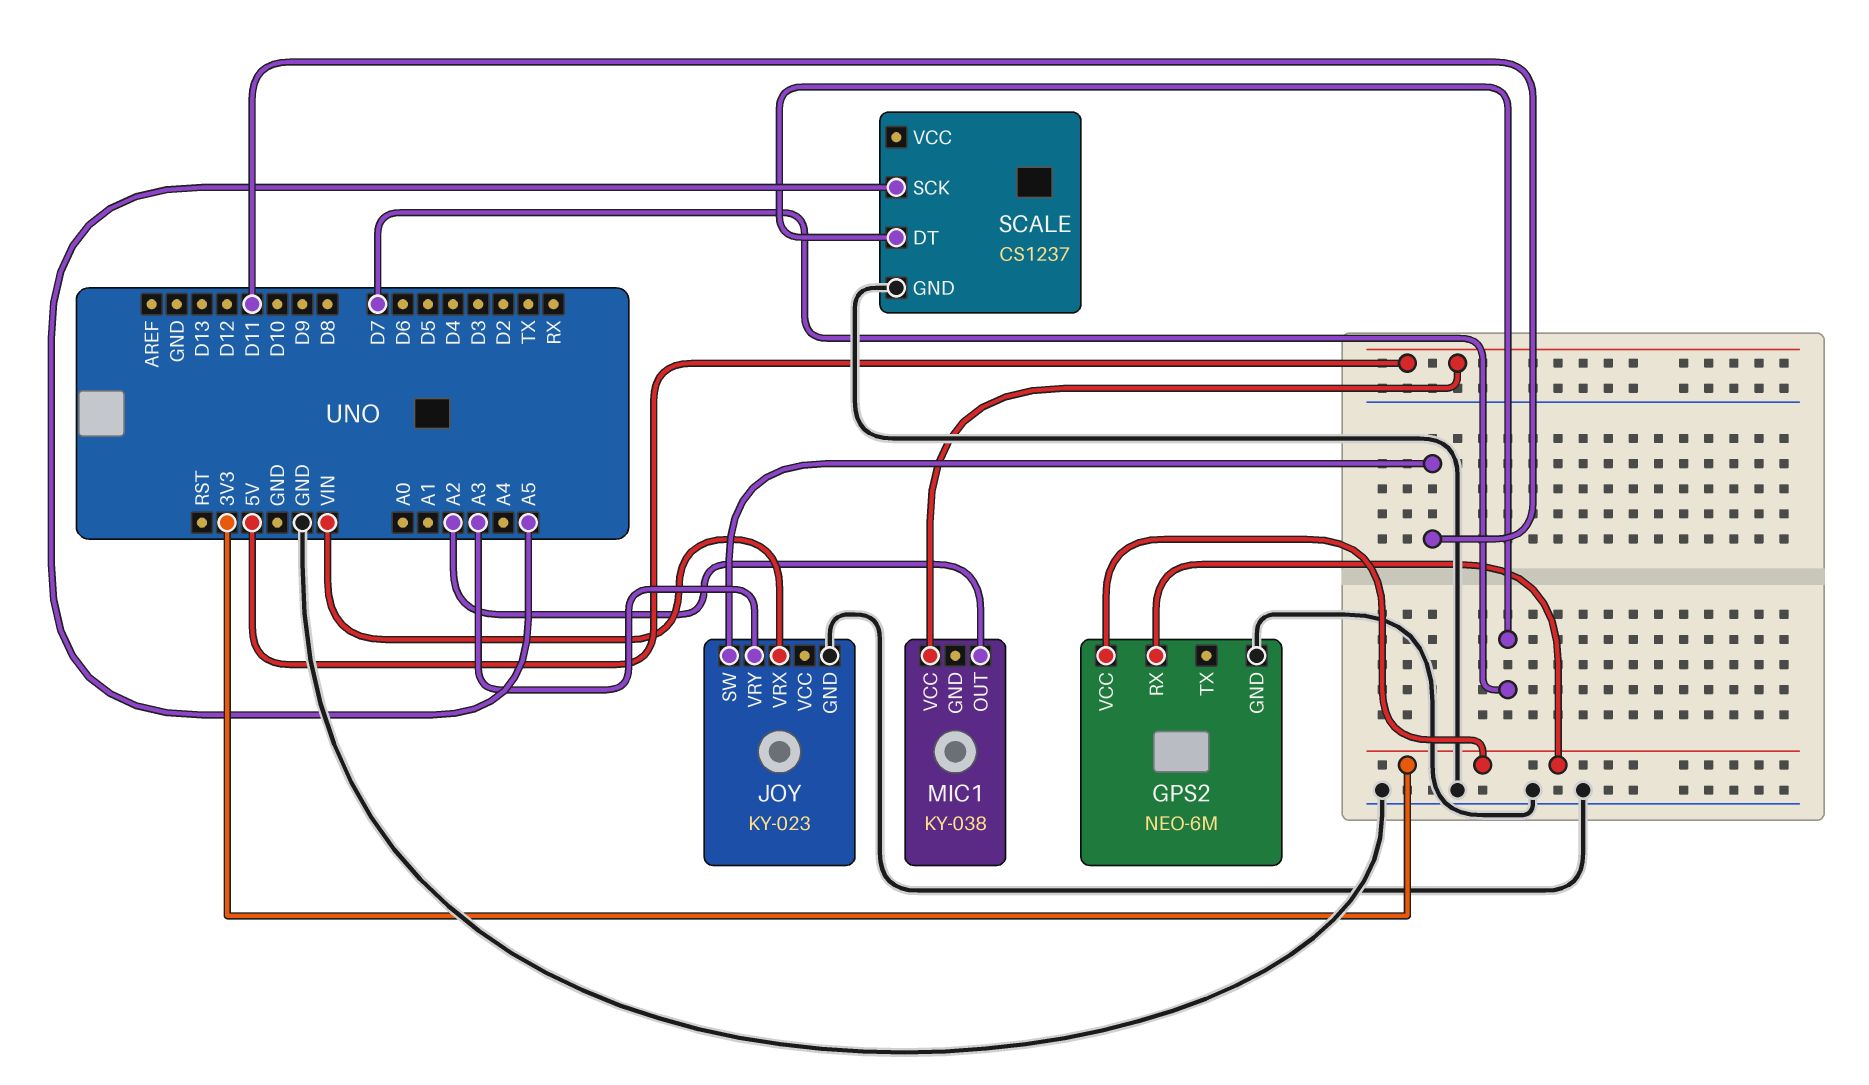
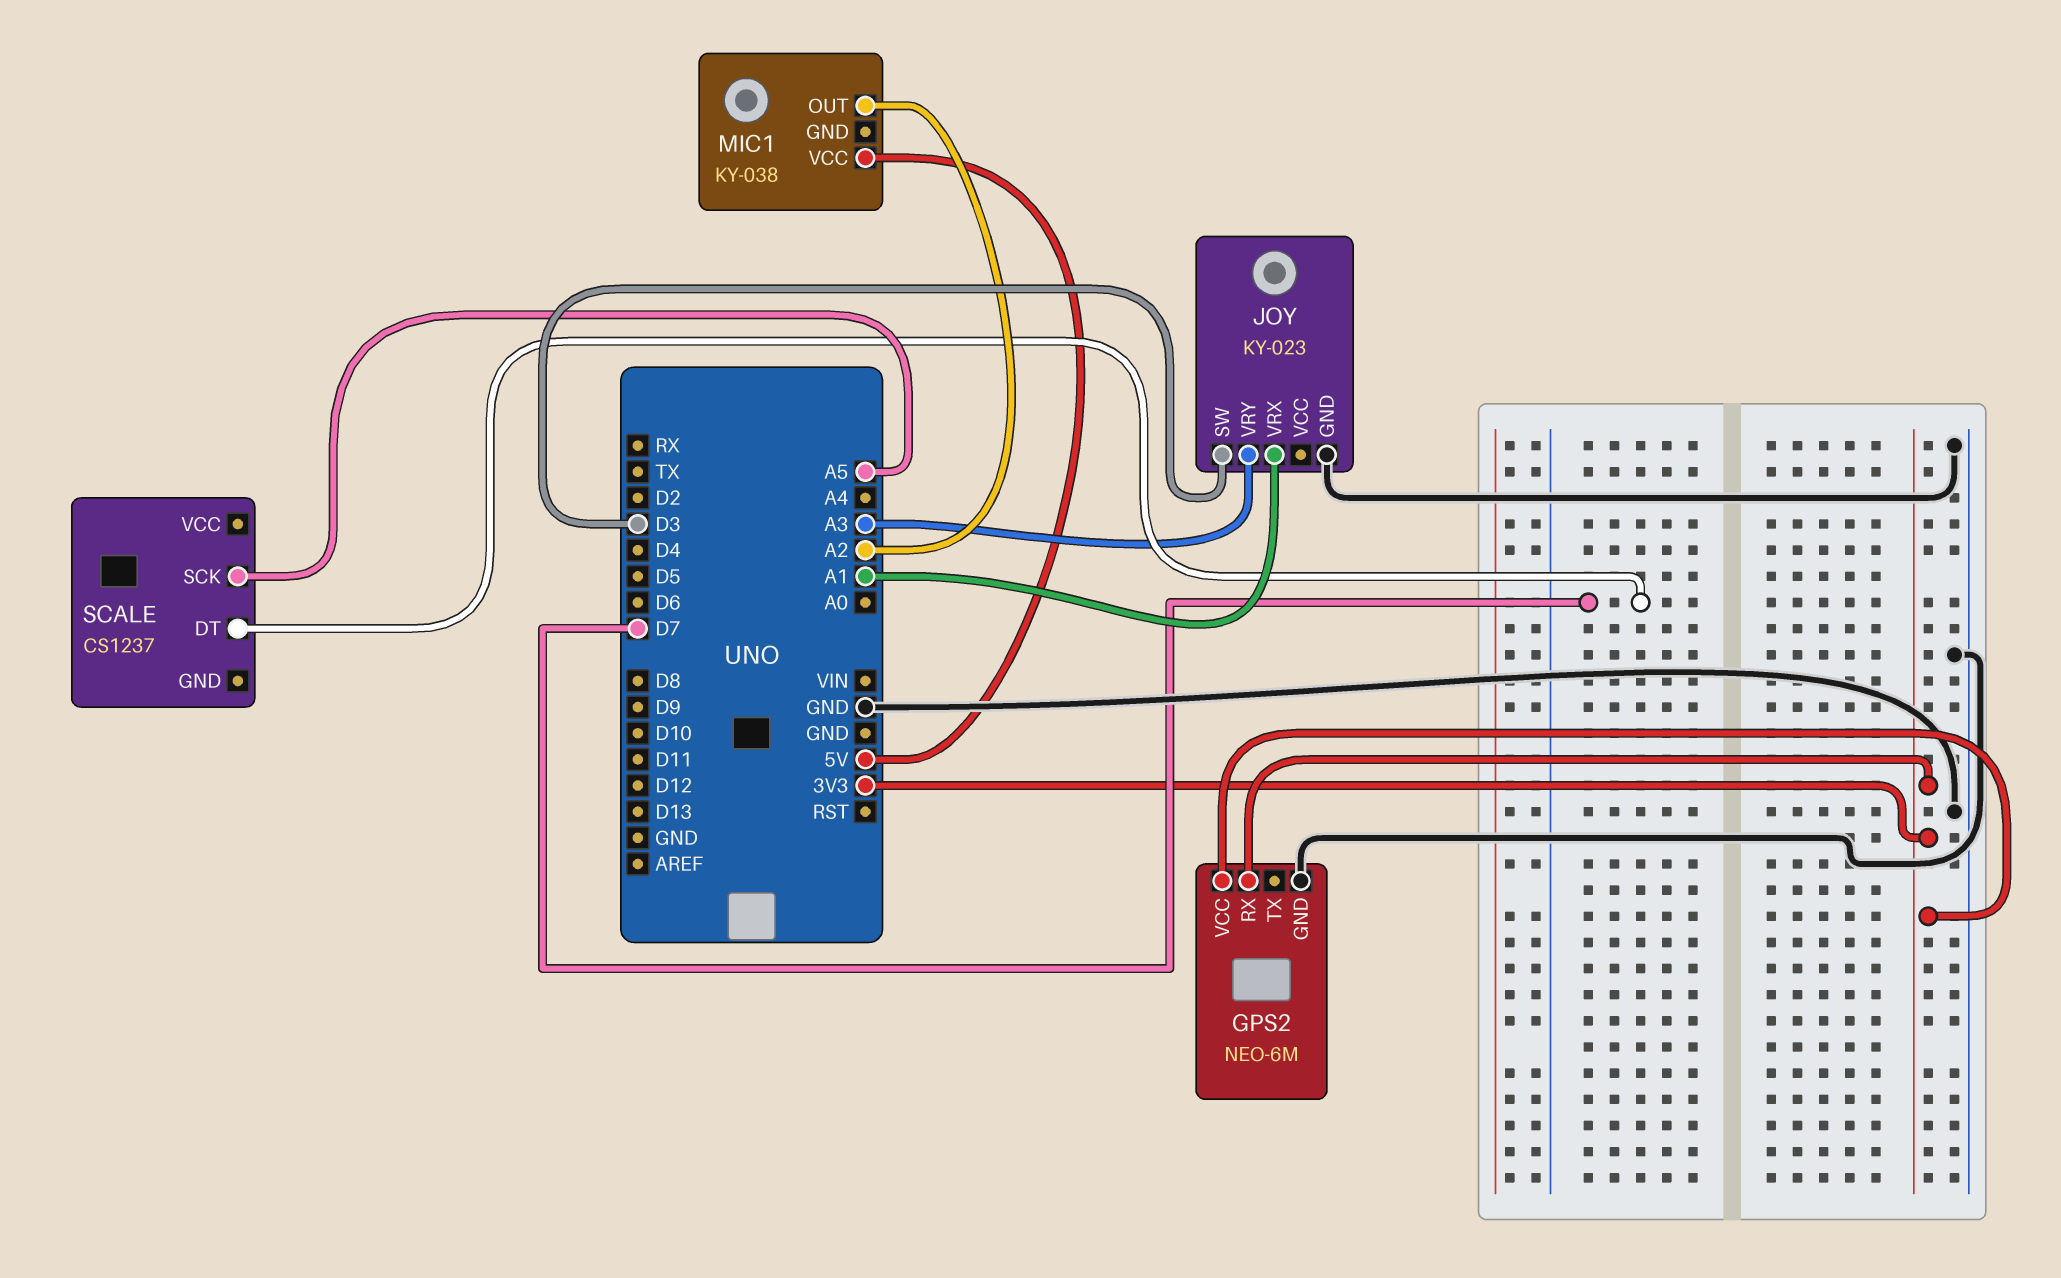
JOY pin SW: D11 -> D3
JOY pin VRX: VIN -> A1
SCALE pin GND: GND -> none

